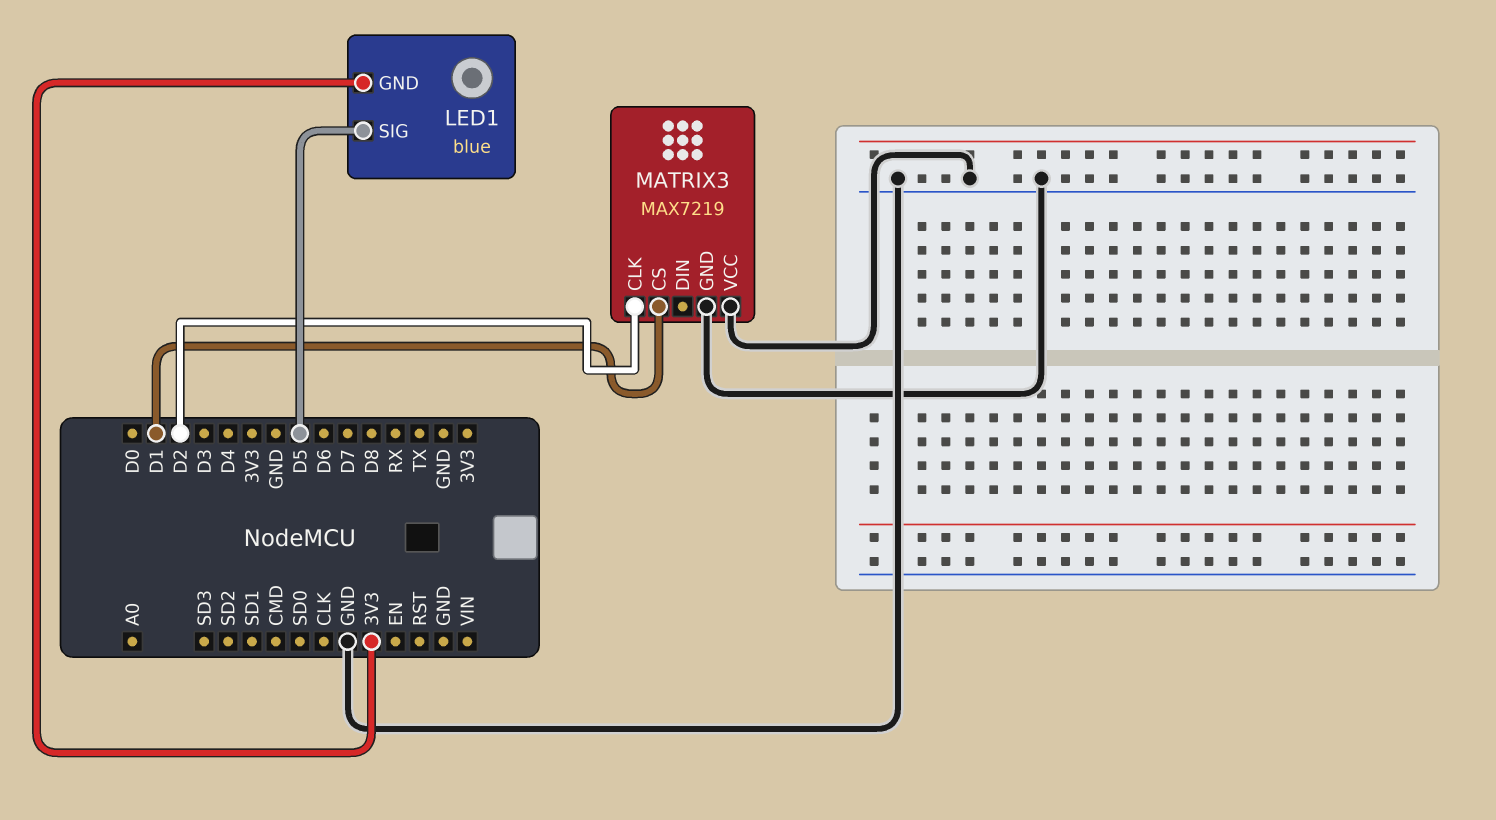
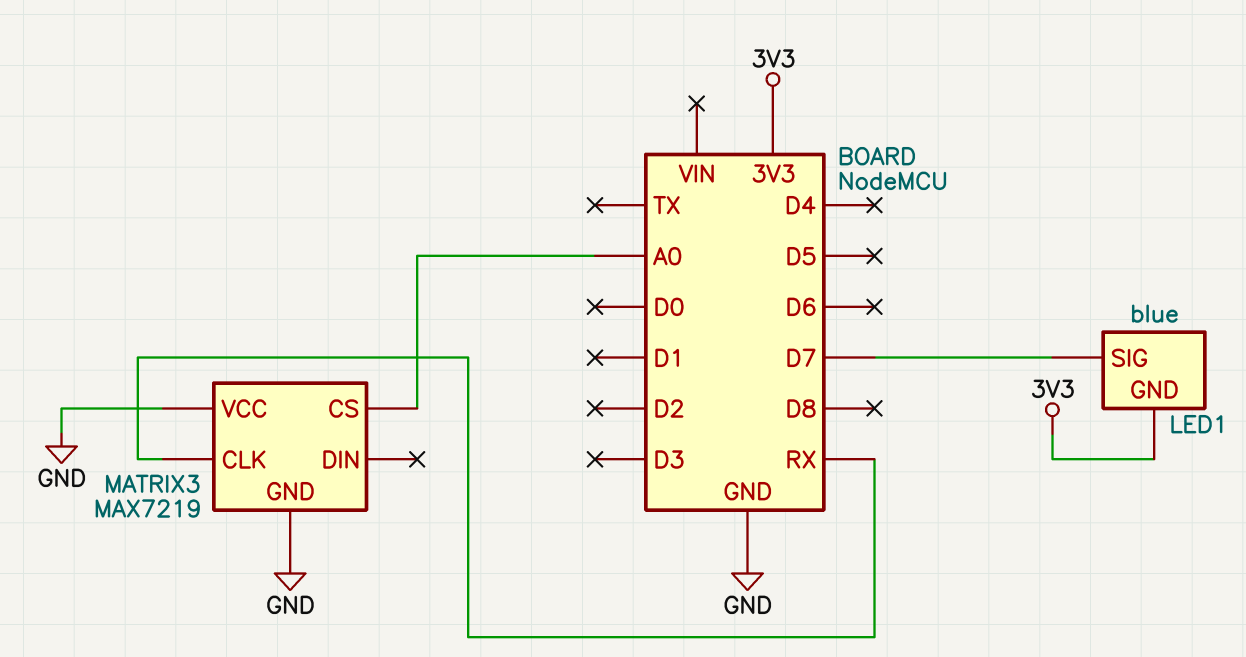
LED1 pin SIG: D5 -> D7
MATRIX3 pin CLK: D2 -> RX
MATRIX3 pin CS: D1 -> A0

